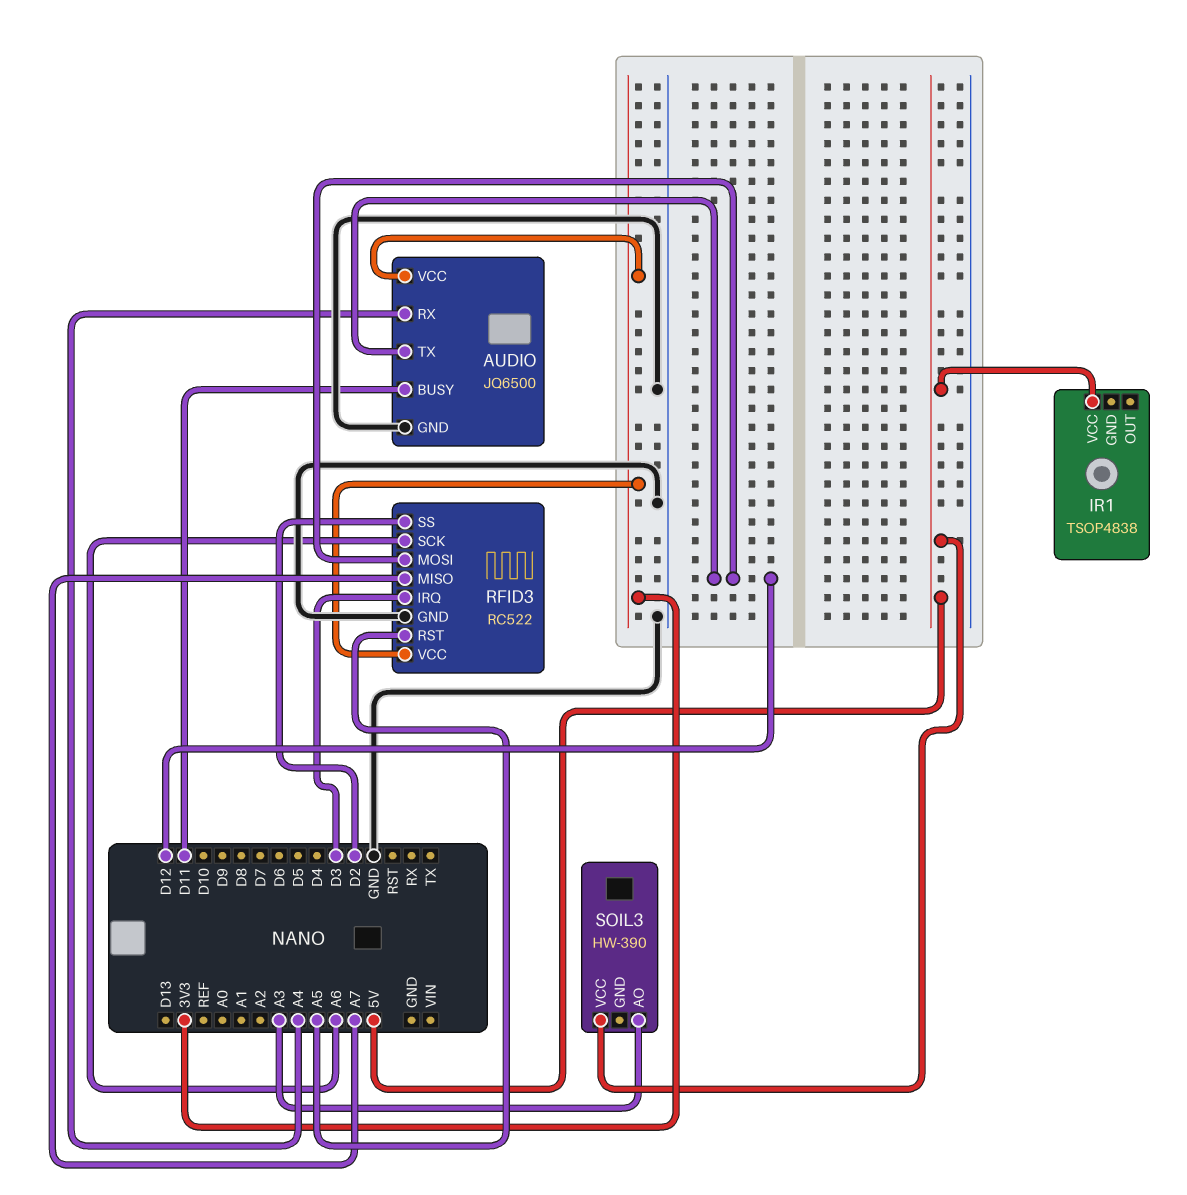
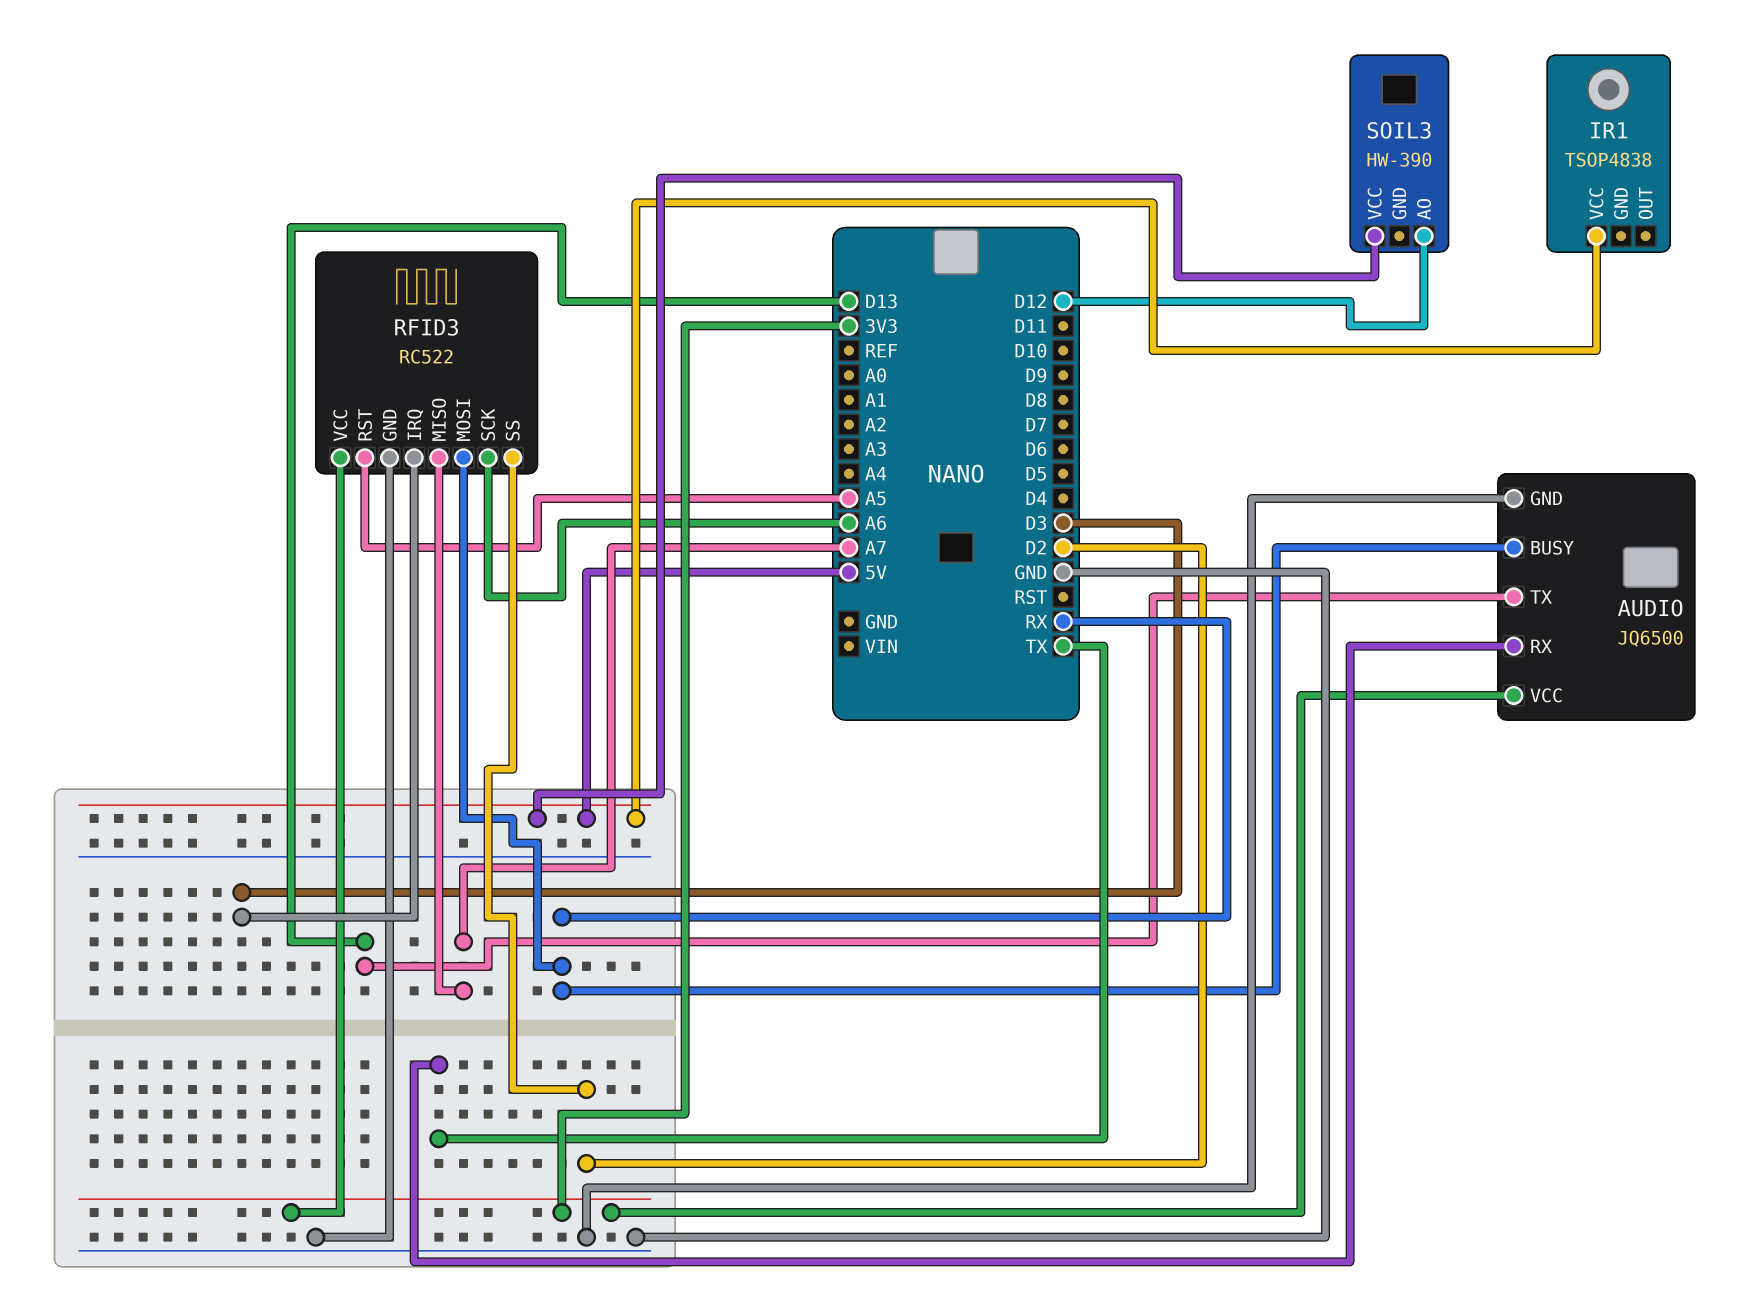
AUDIO pin BUSY: D11 -> RX
AUDIO pin RX: A4 -> TX
AUDIO pin TX: D12 -> D13
RFID3 pin MOSI: D12 -> RX
SOIL3 pin AO: A3 -> D12

